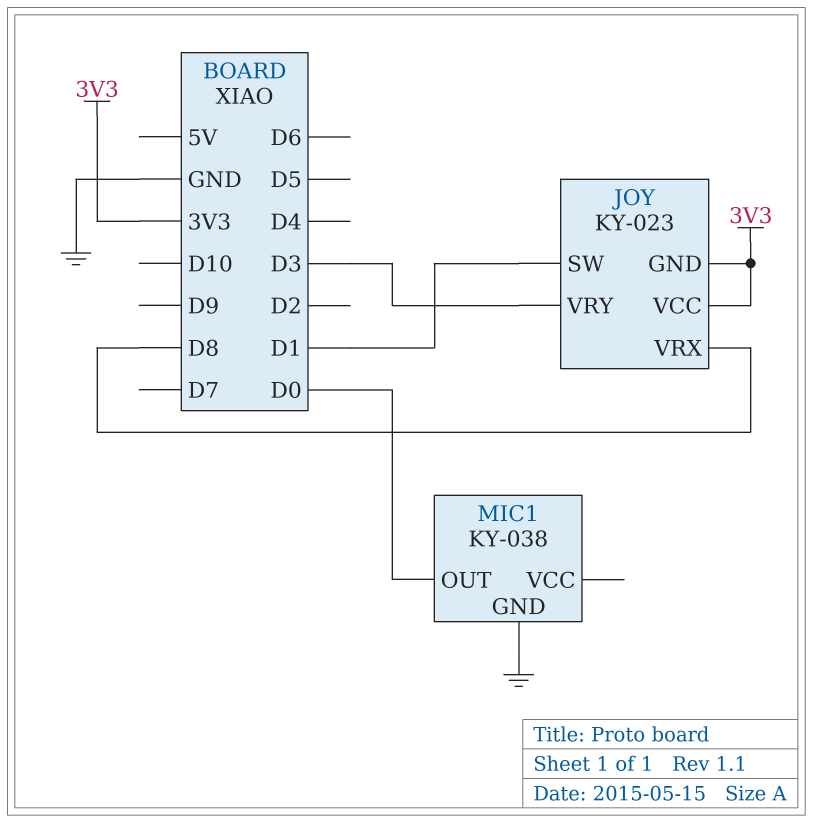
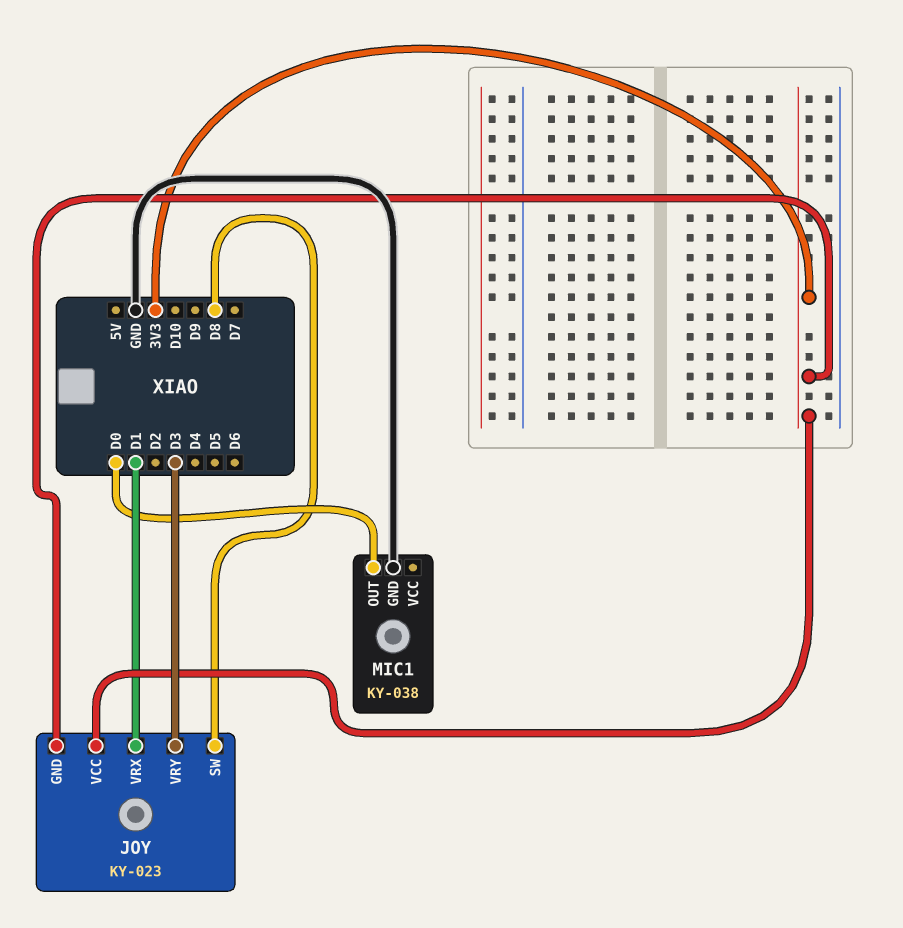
JOY pin SW: D1 -> D8
JOY pin VRX: D8 -> D1

